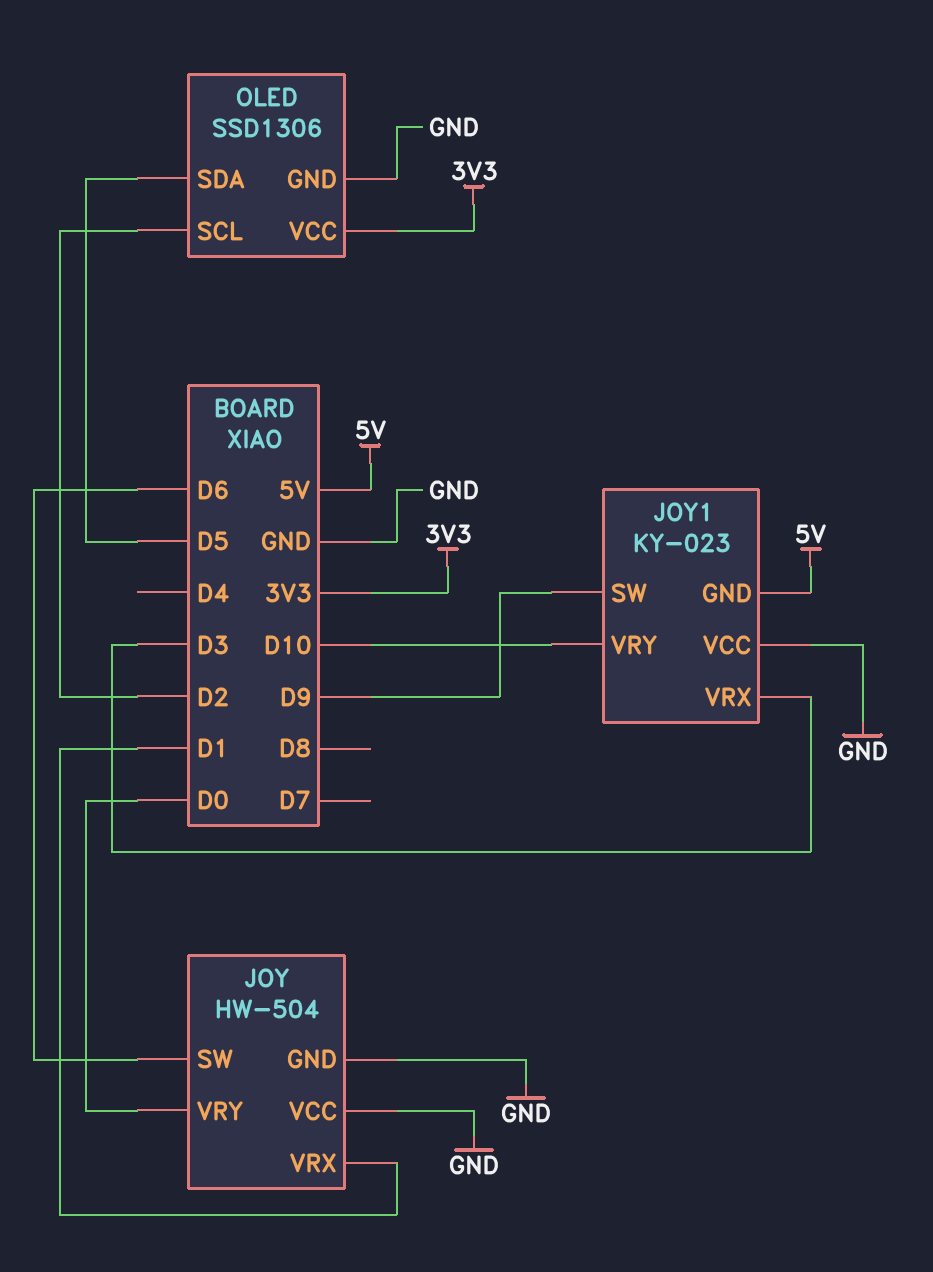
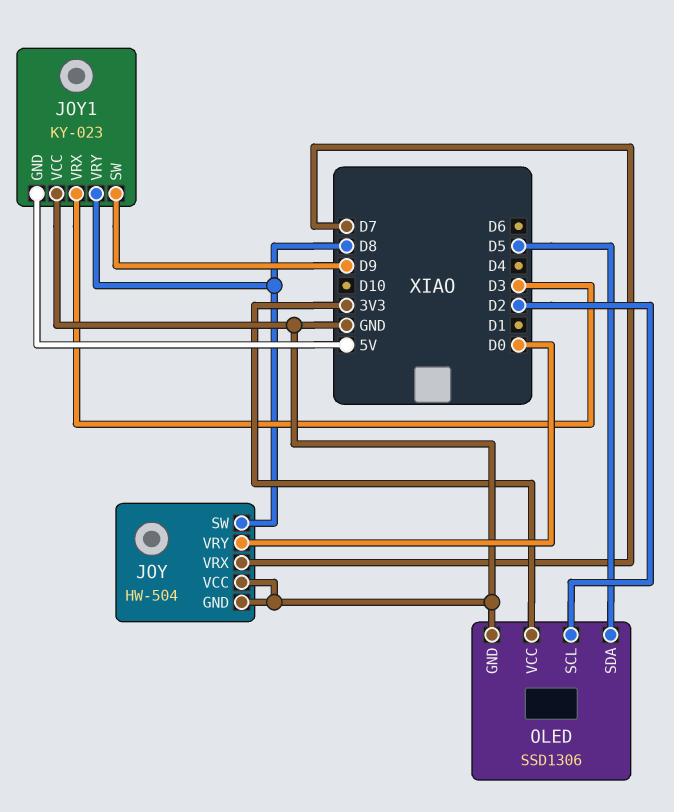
JOY pin SW: D6 -> D8
JOY pin VRX: D1 -> D7
JOY1 pin VRY: D10 -> D8

